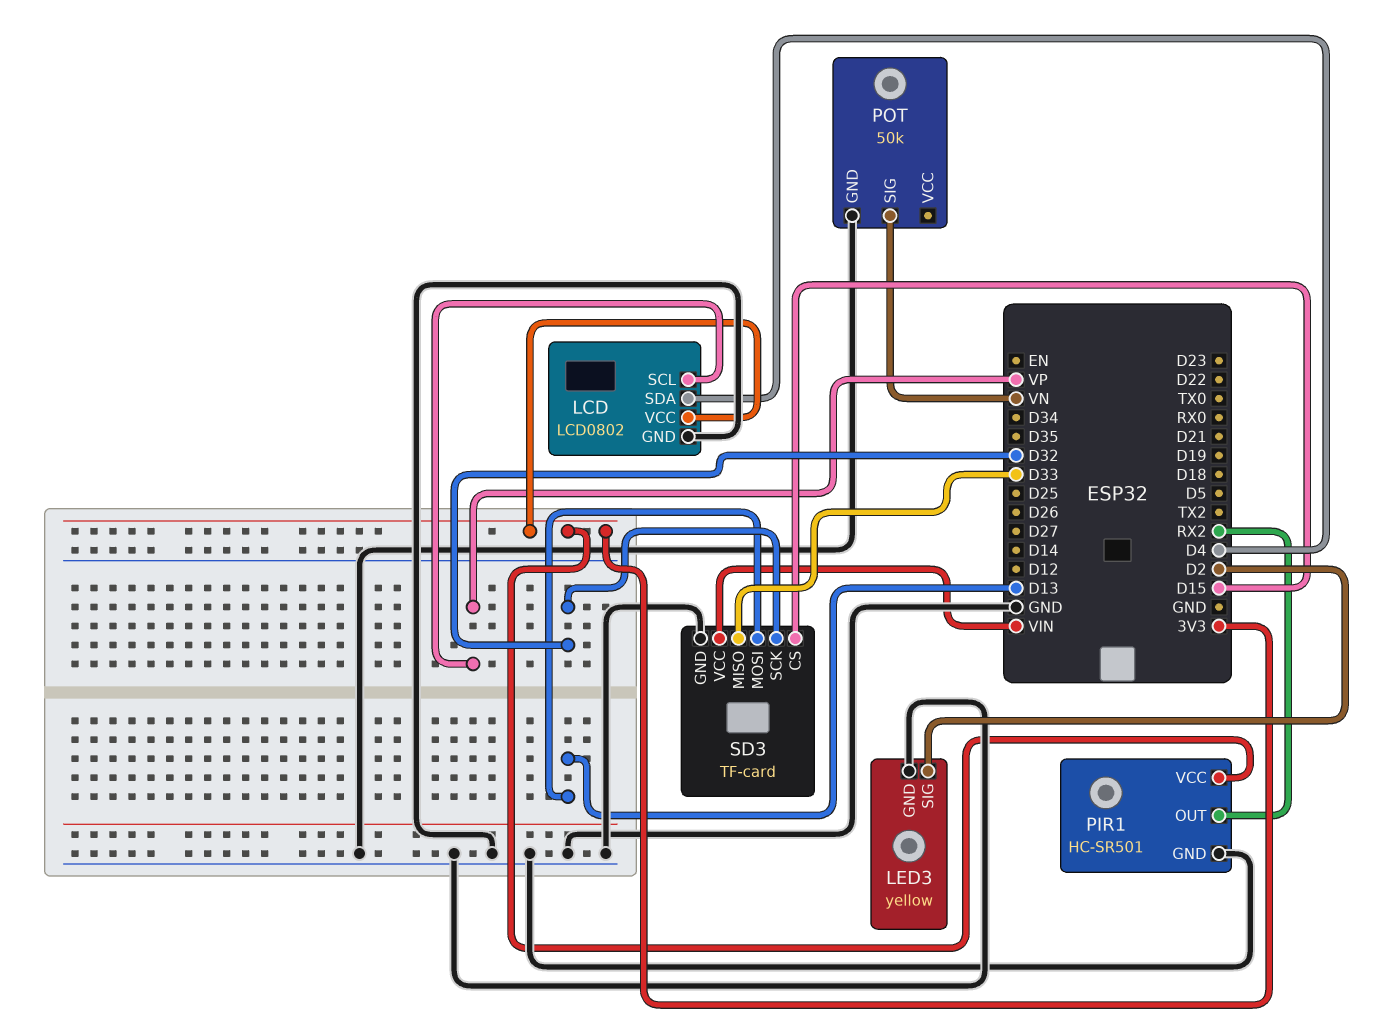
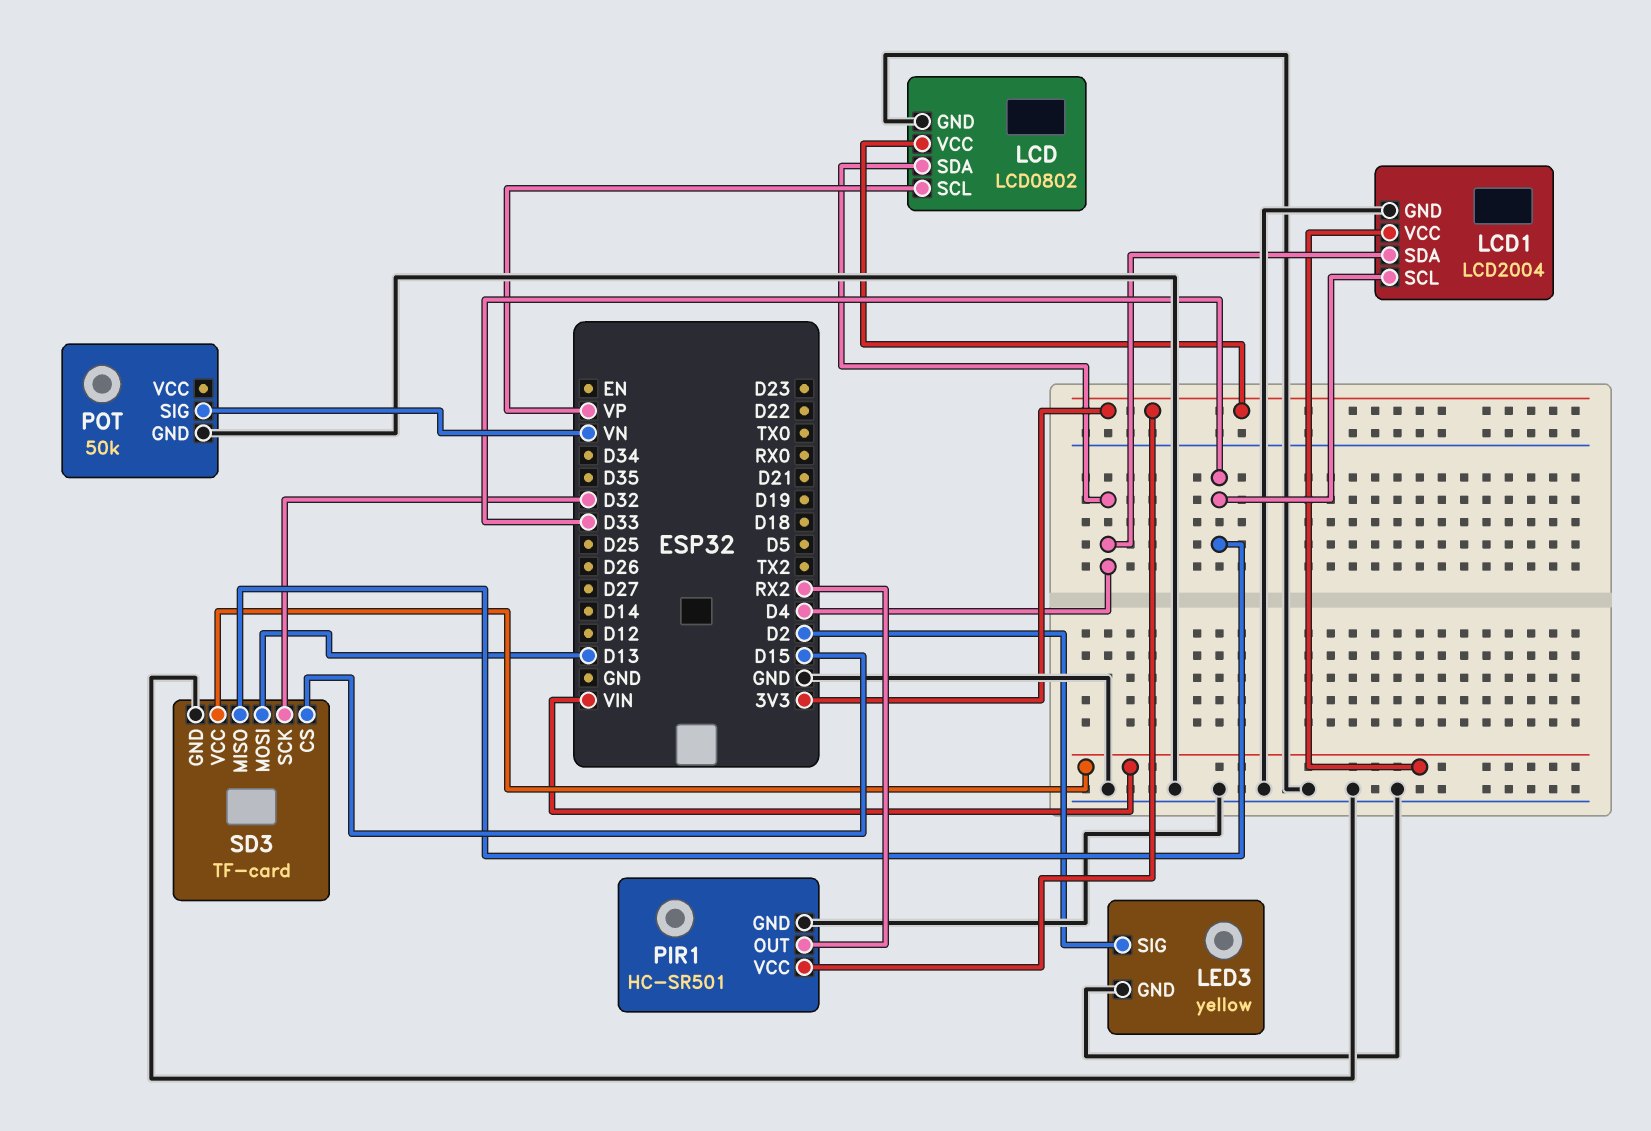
LCD1: none -> LCD2004
LCD1 pin GND: none -> GND
LCD1 pin SCL: none -> D33
LCD1 pin SDA: none -> D4
LCD1 pin VCC: none -> VIN

